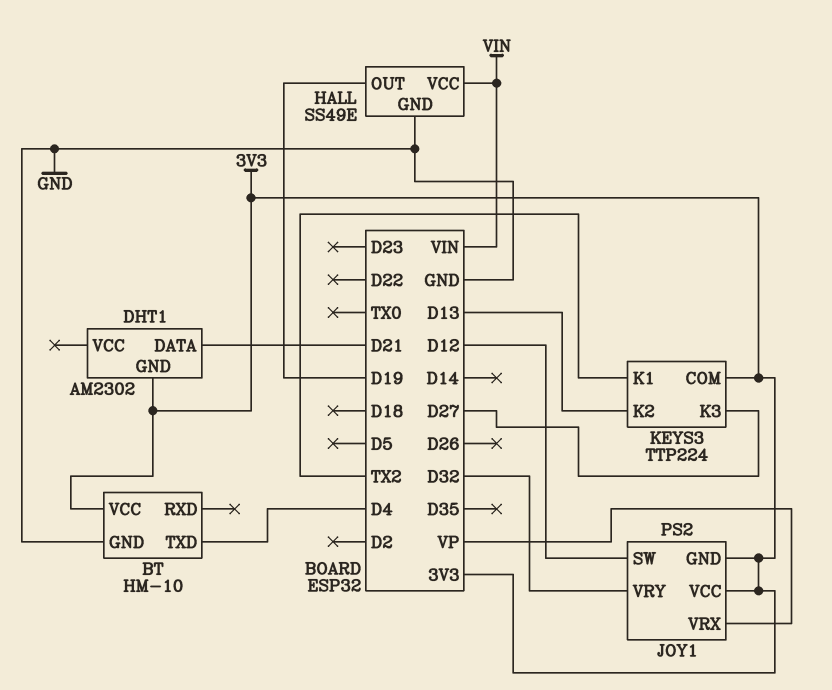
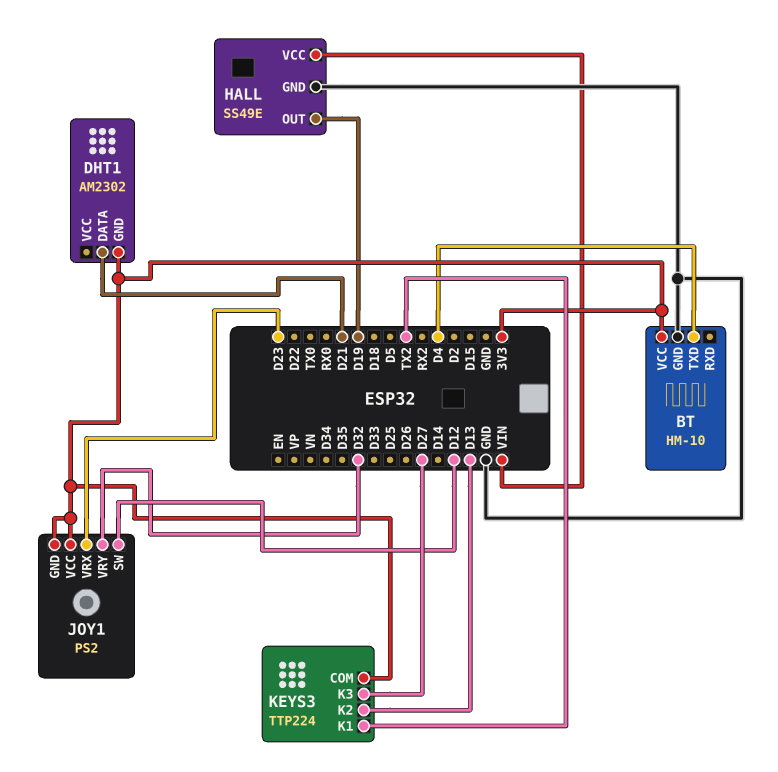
JOY1 pin VRX: VP -> D23

